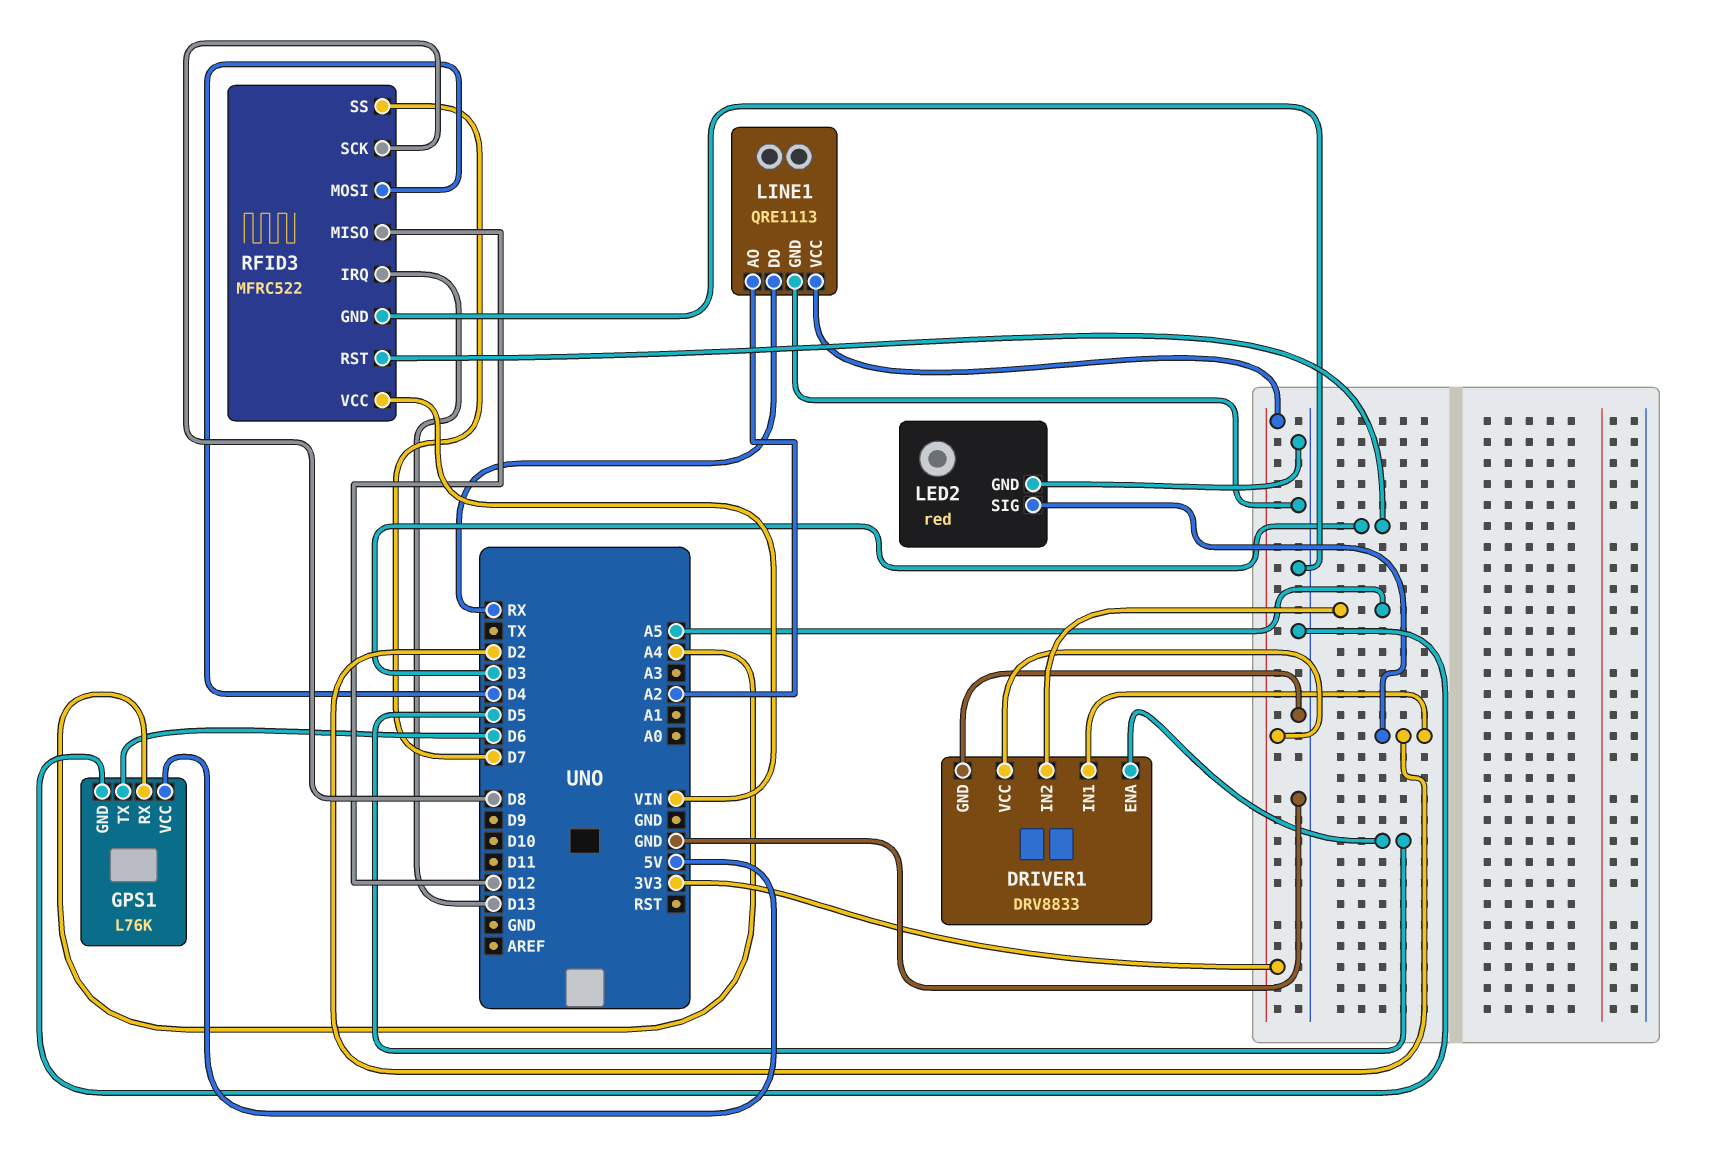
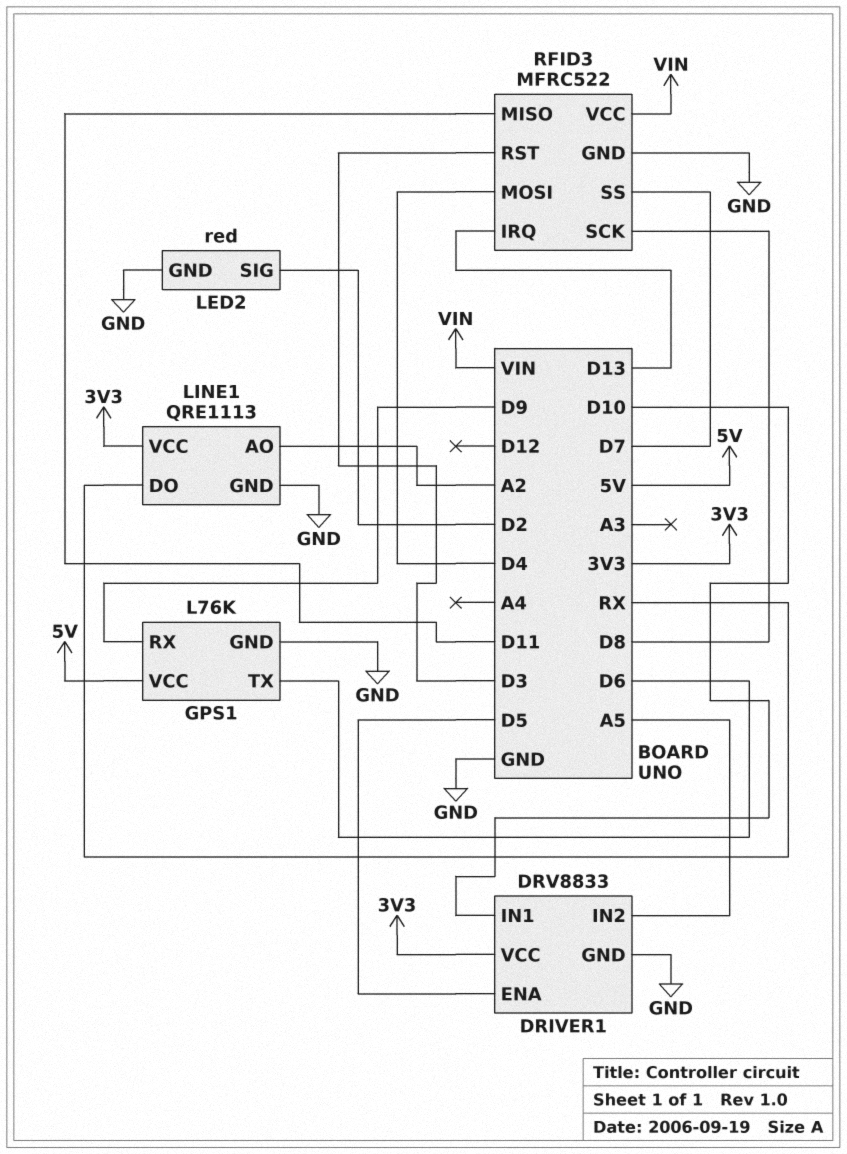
DRIVER1 pin IN1: D2 -> D10
GPS1 pin RX: A4 -> D9
RFID3 pin MISO: D12 -> D11

